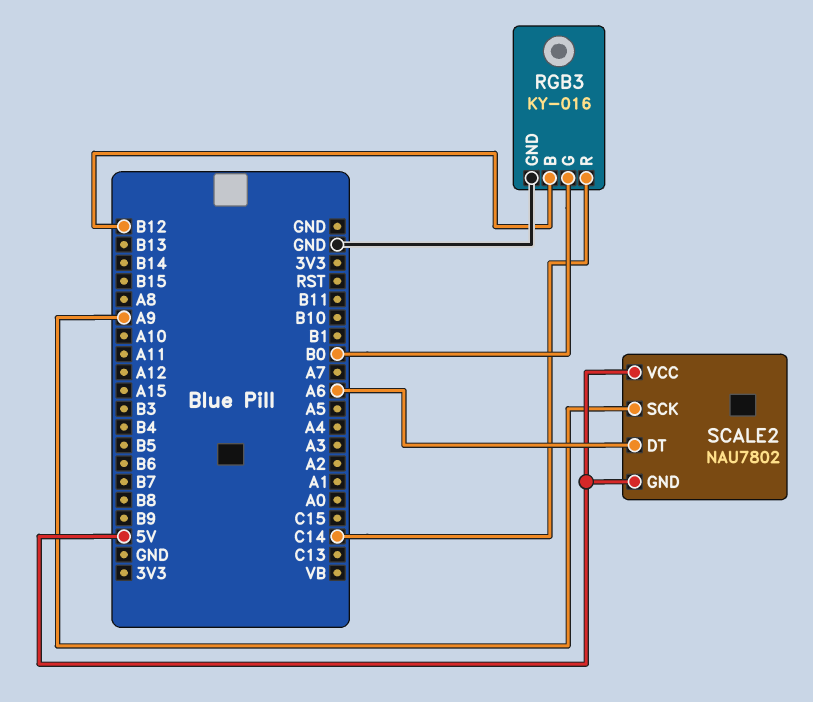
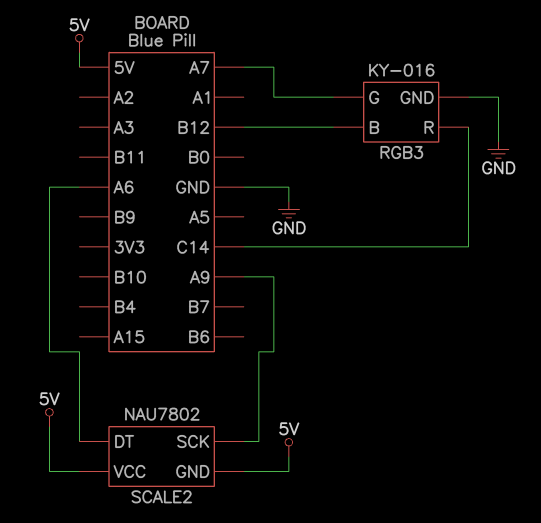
RGB3 pin G: B0 -> A7

